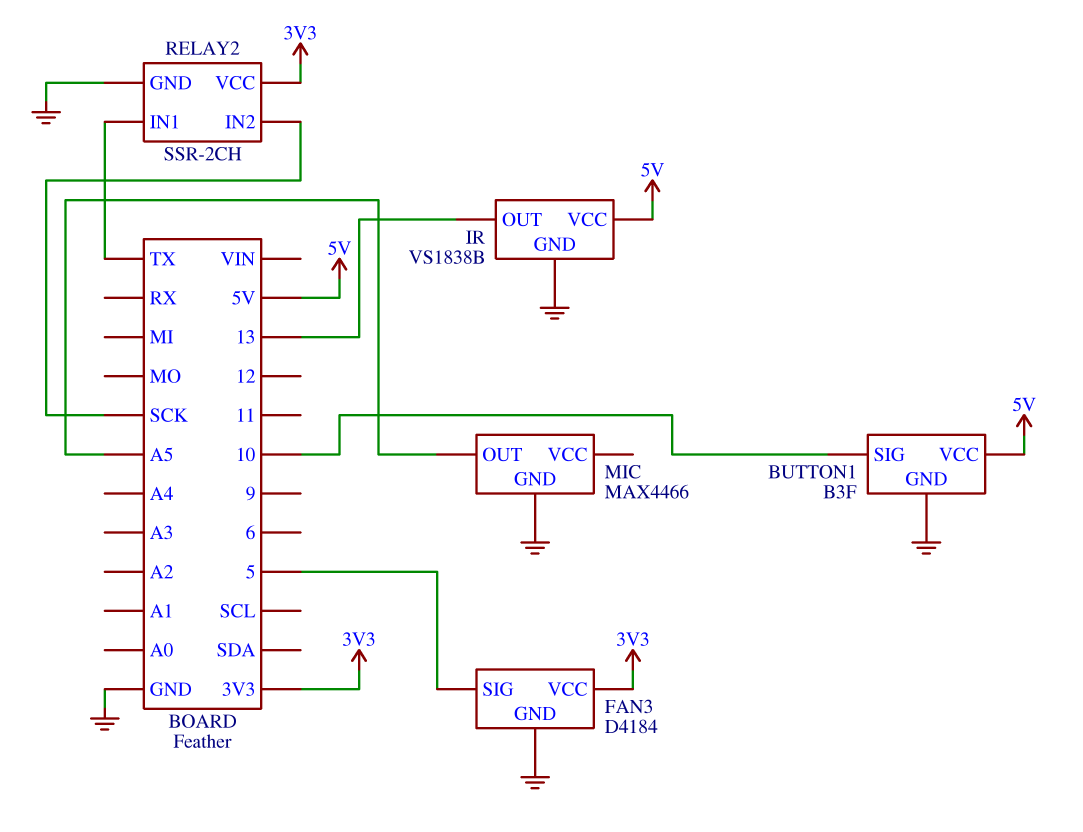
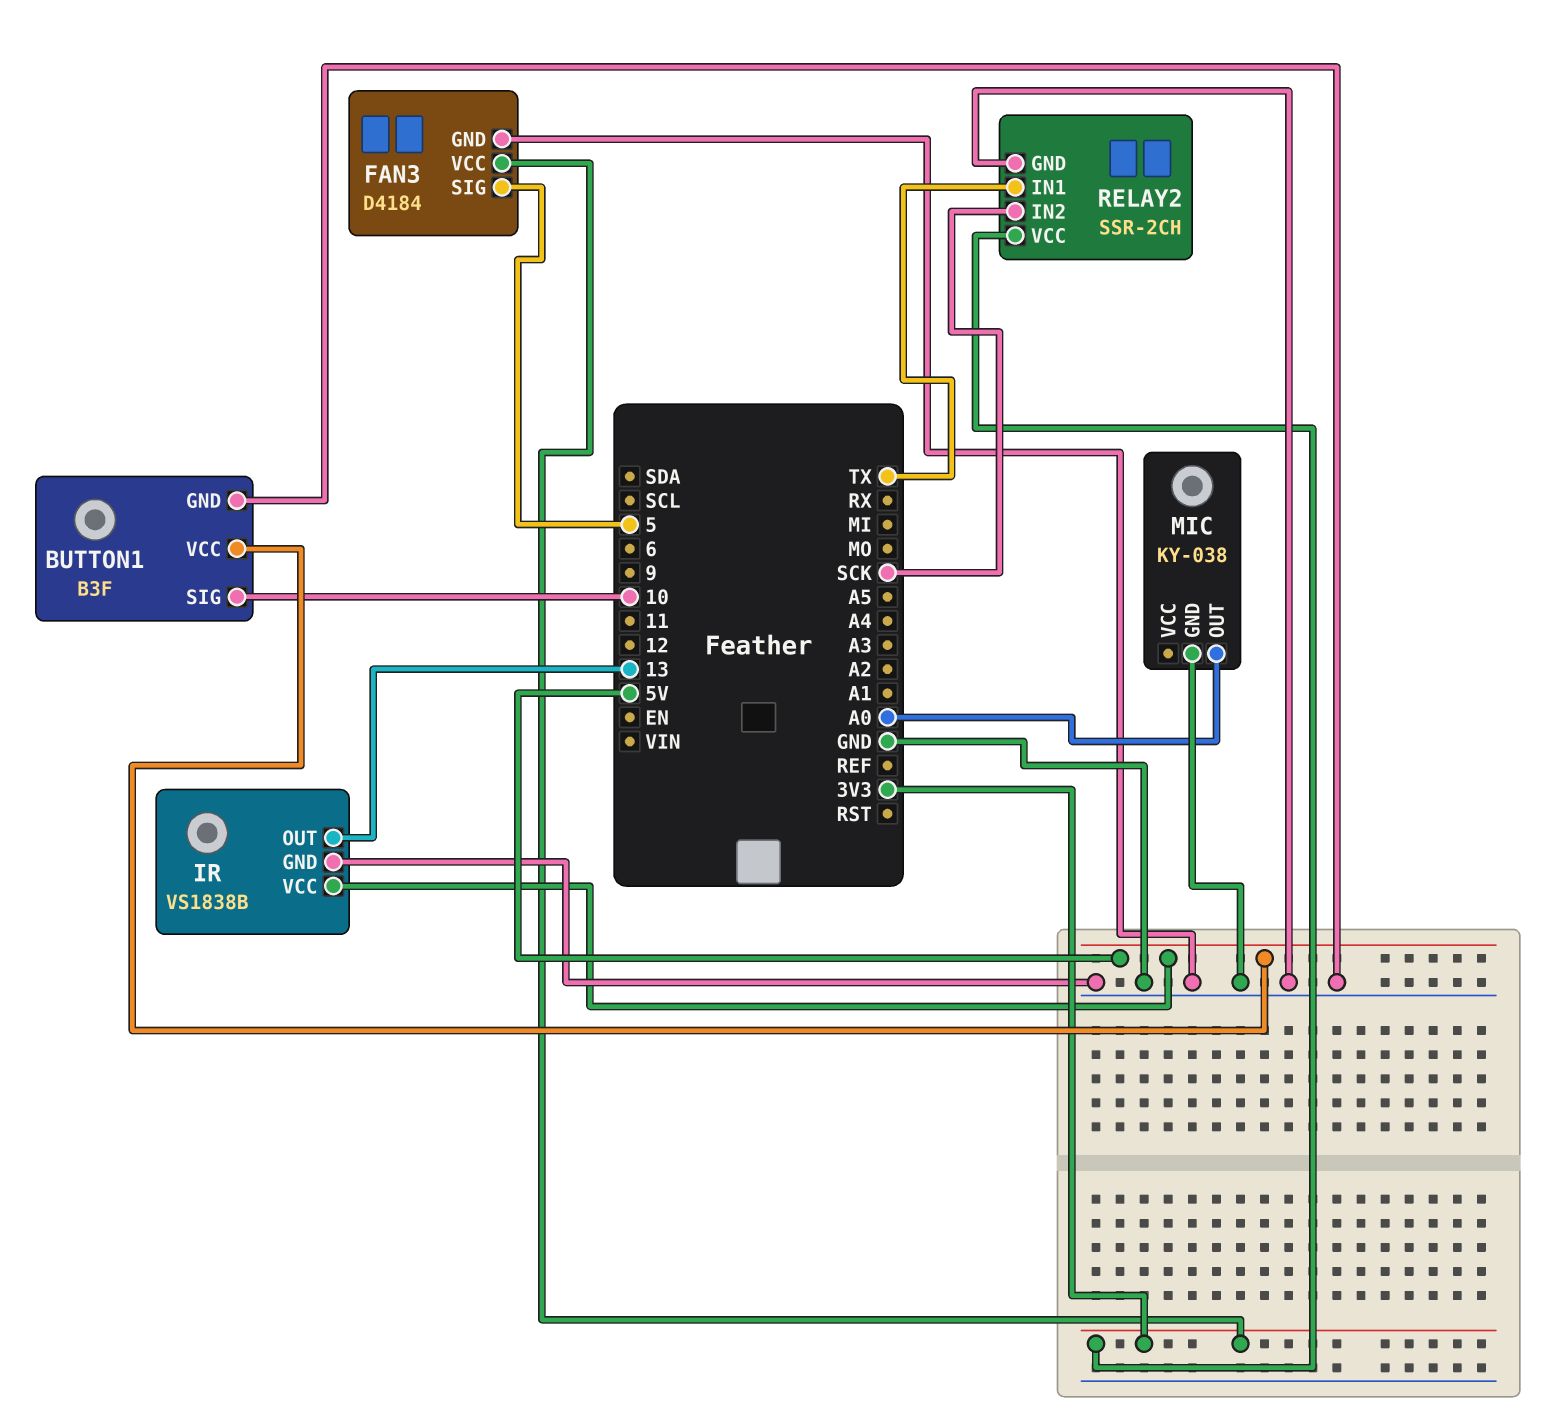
MIC: MAX4466 -> KY-038
MIC pin OUT: A5 -> A0

